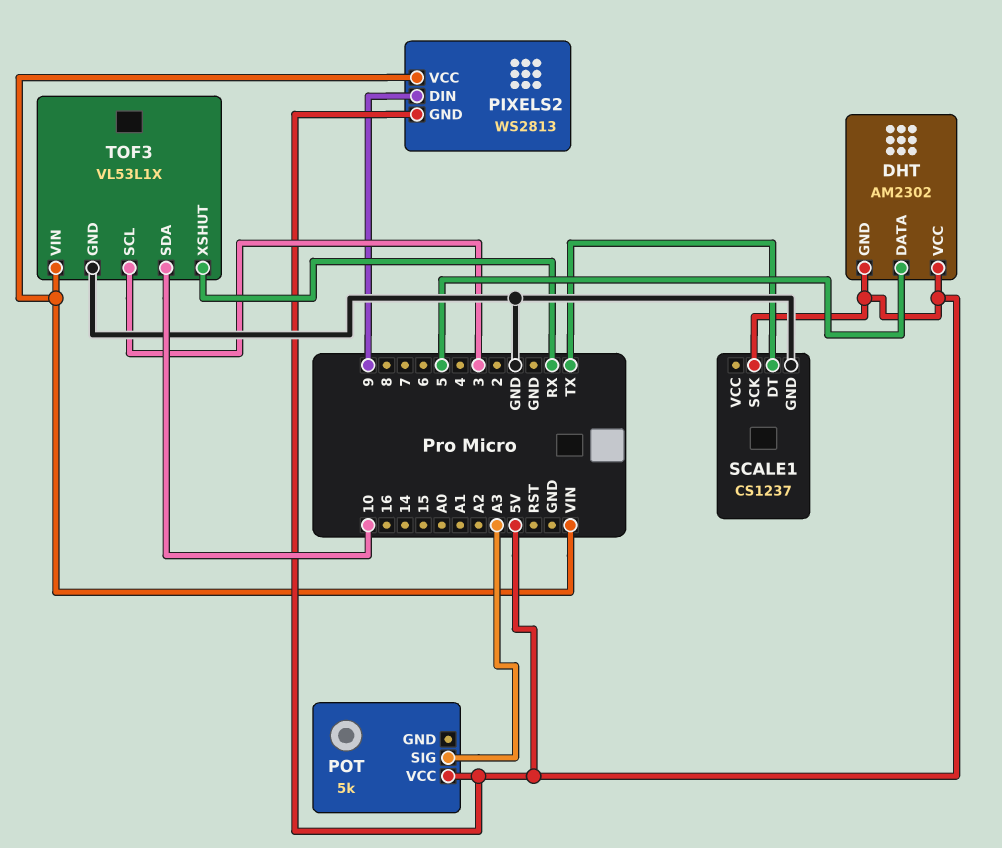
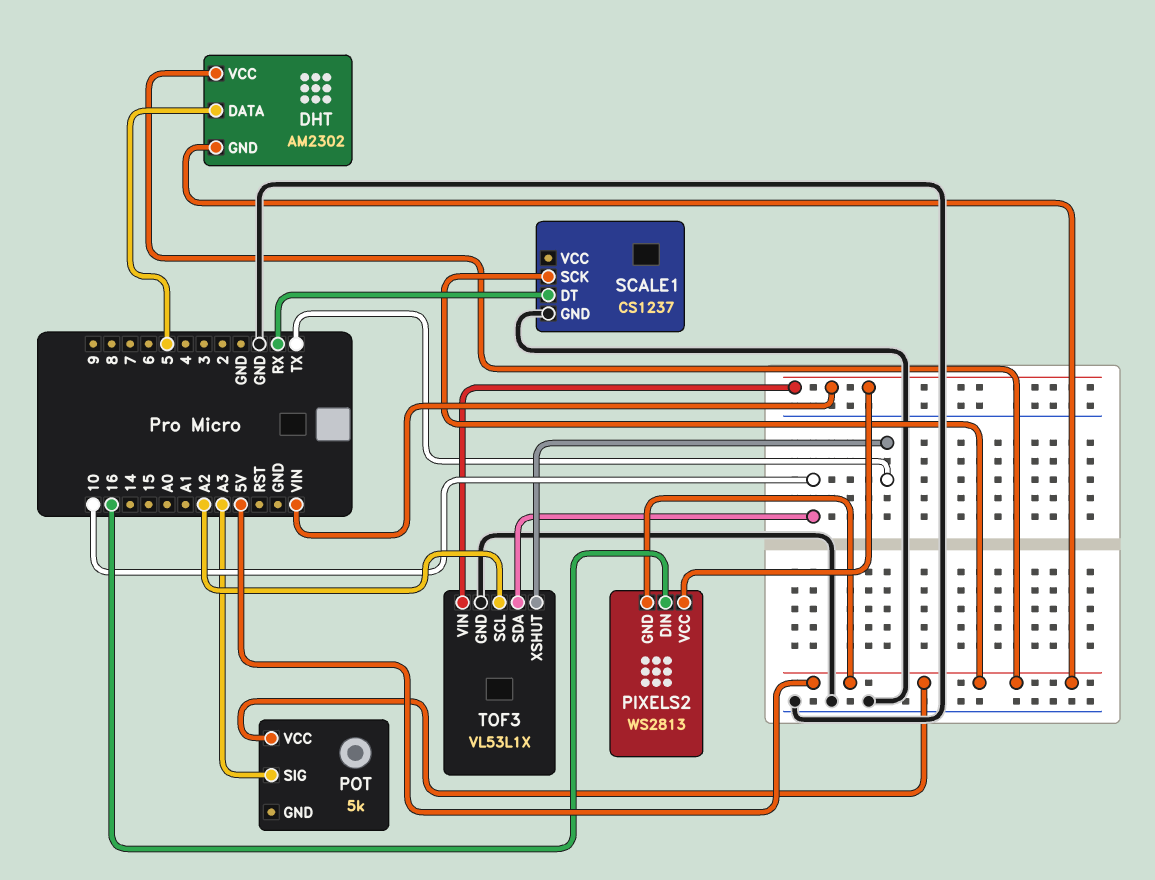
PIXELS2 pin DIN: 9 -> 16
SCALE1 pin DT: TX -> RX
TOF3 pin SCL: 3 -> A2
TOF3 pin XSHUT: RX -> TX

